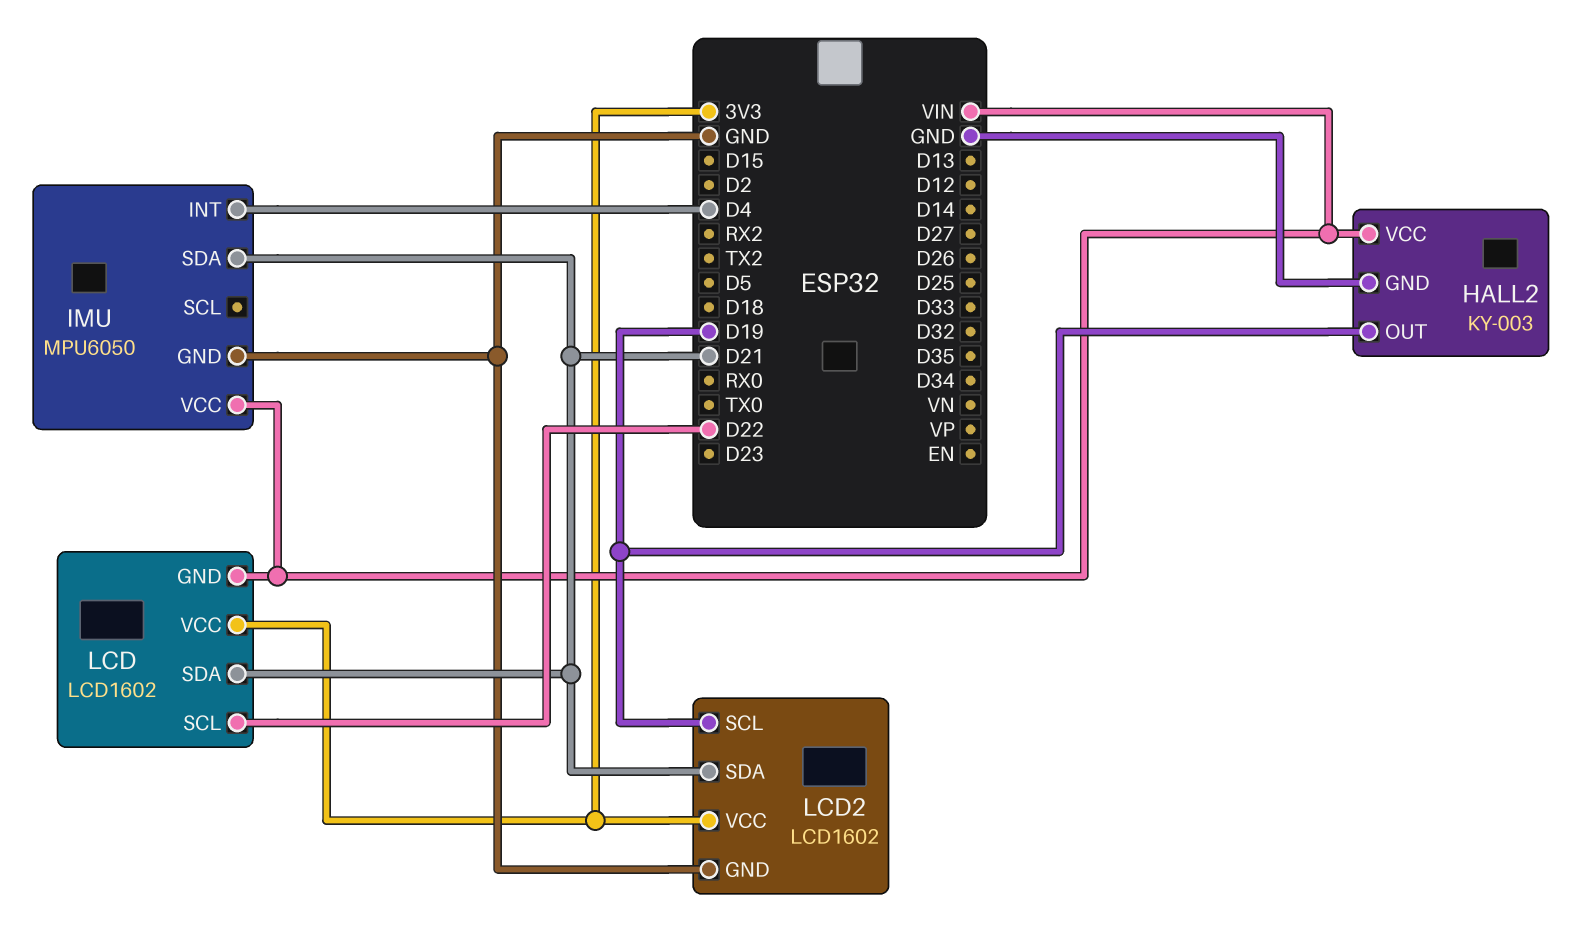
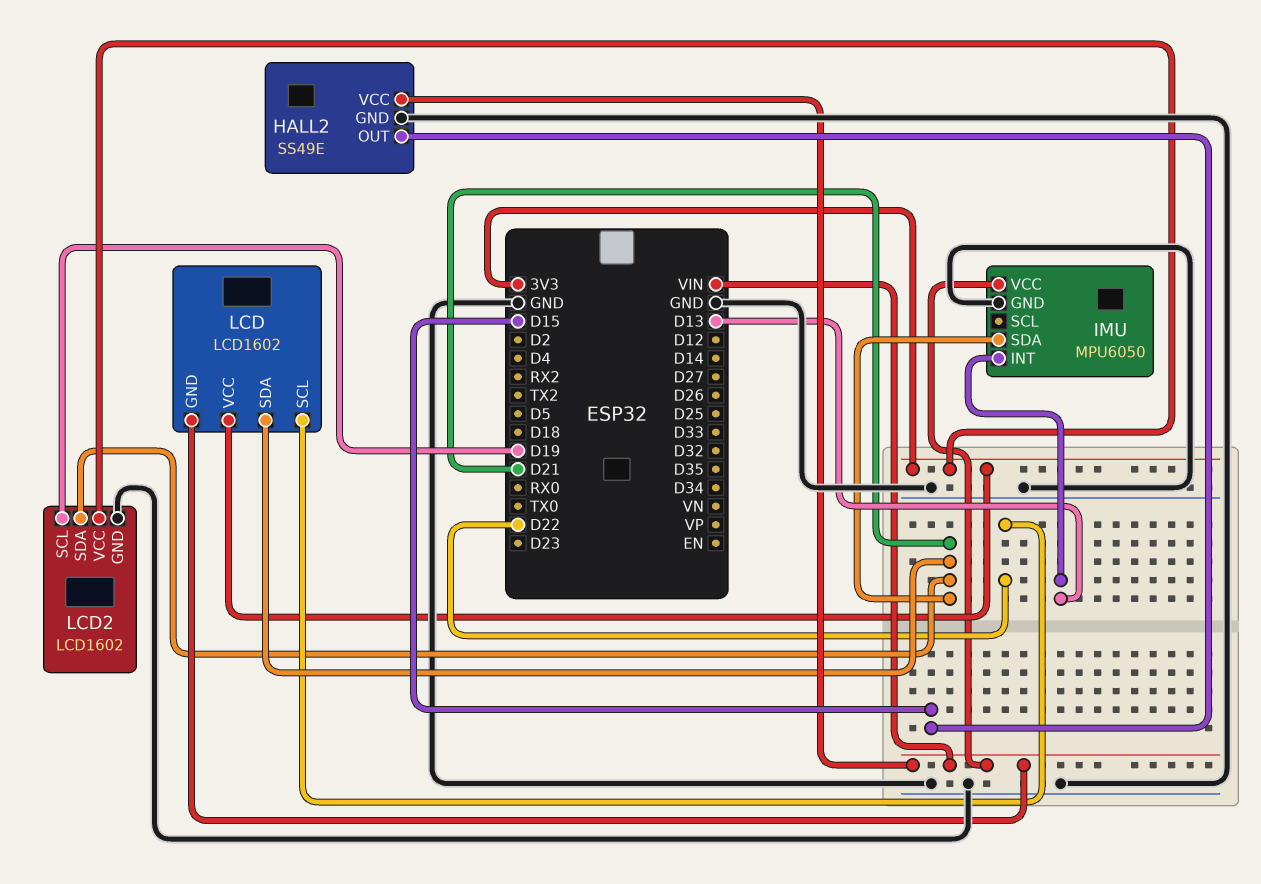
HALL2: KY-003 -> SS49E
HALL2 pin OUT: D19 -> D15
IMU pin INT: D4 -> D13

